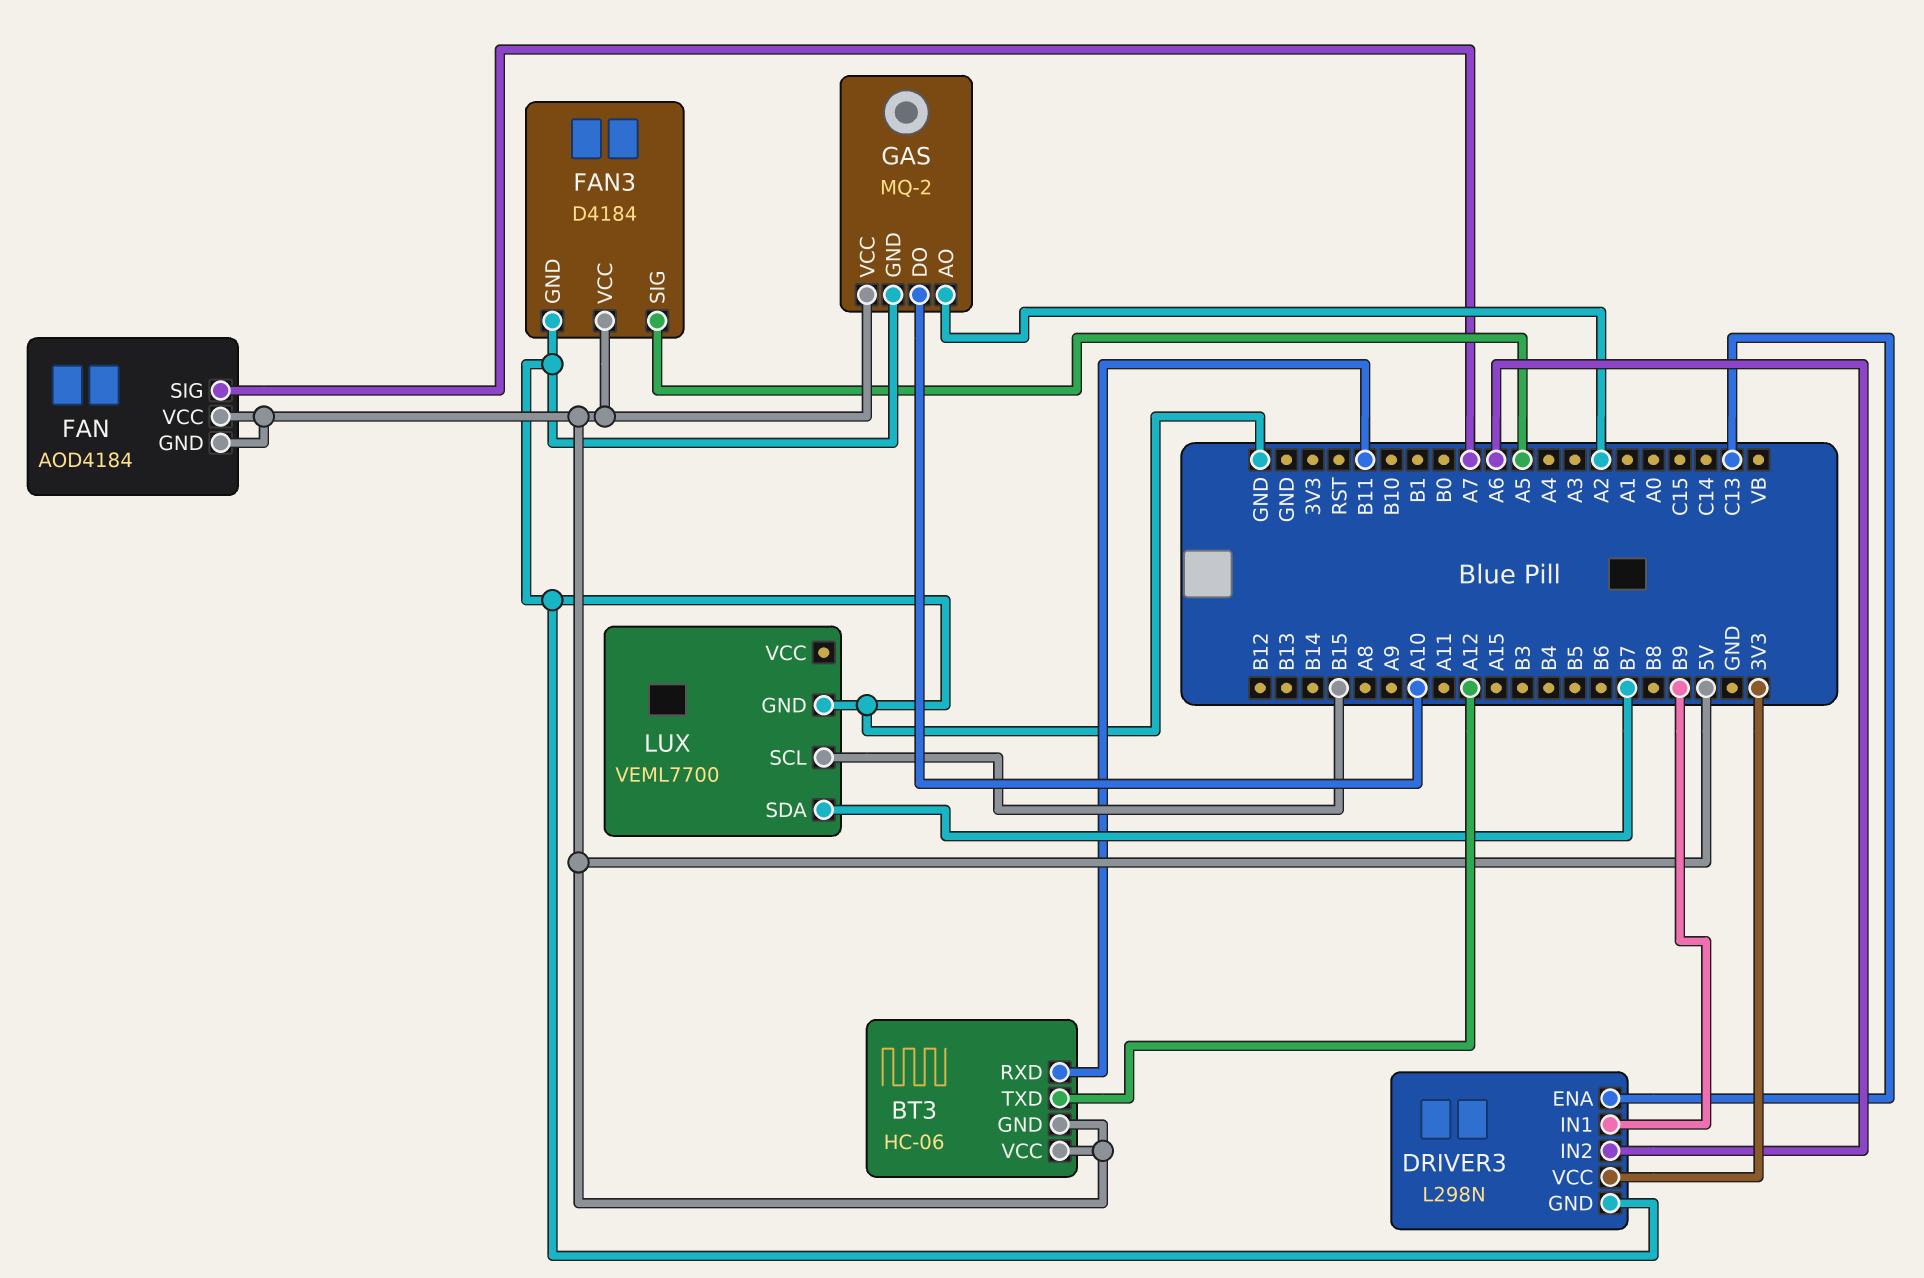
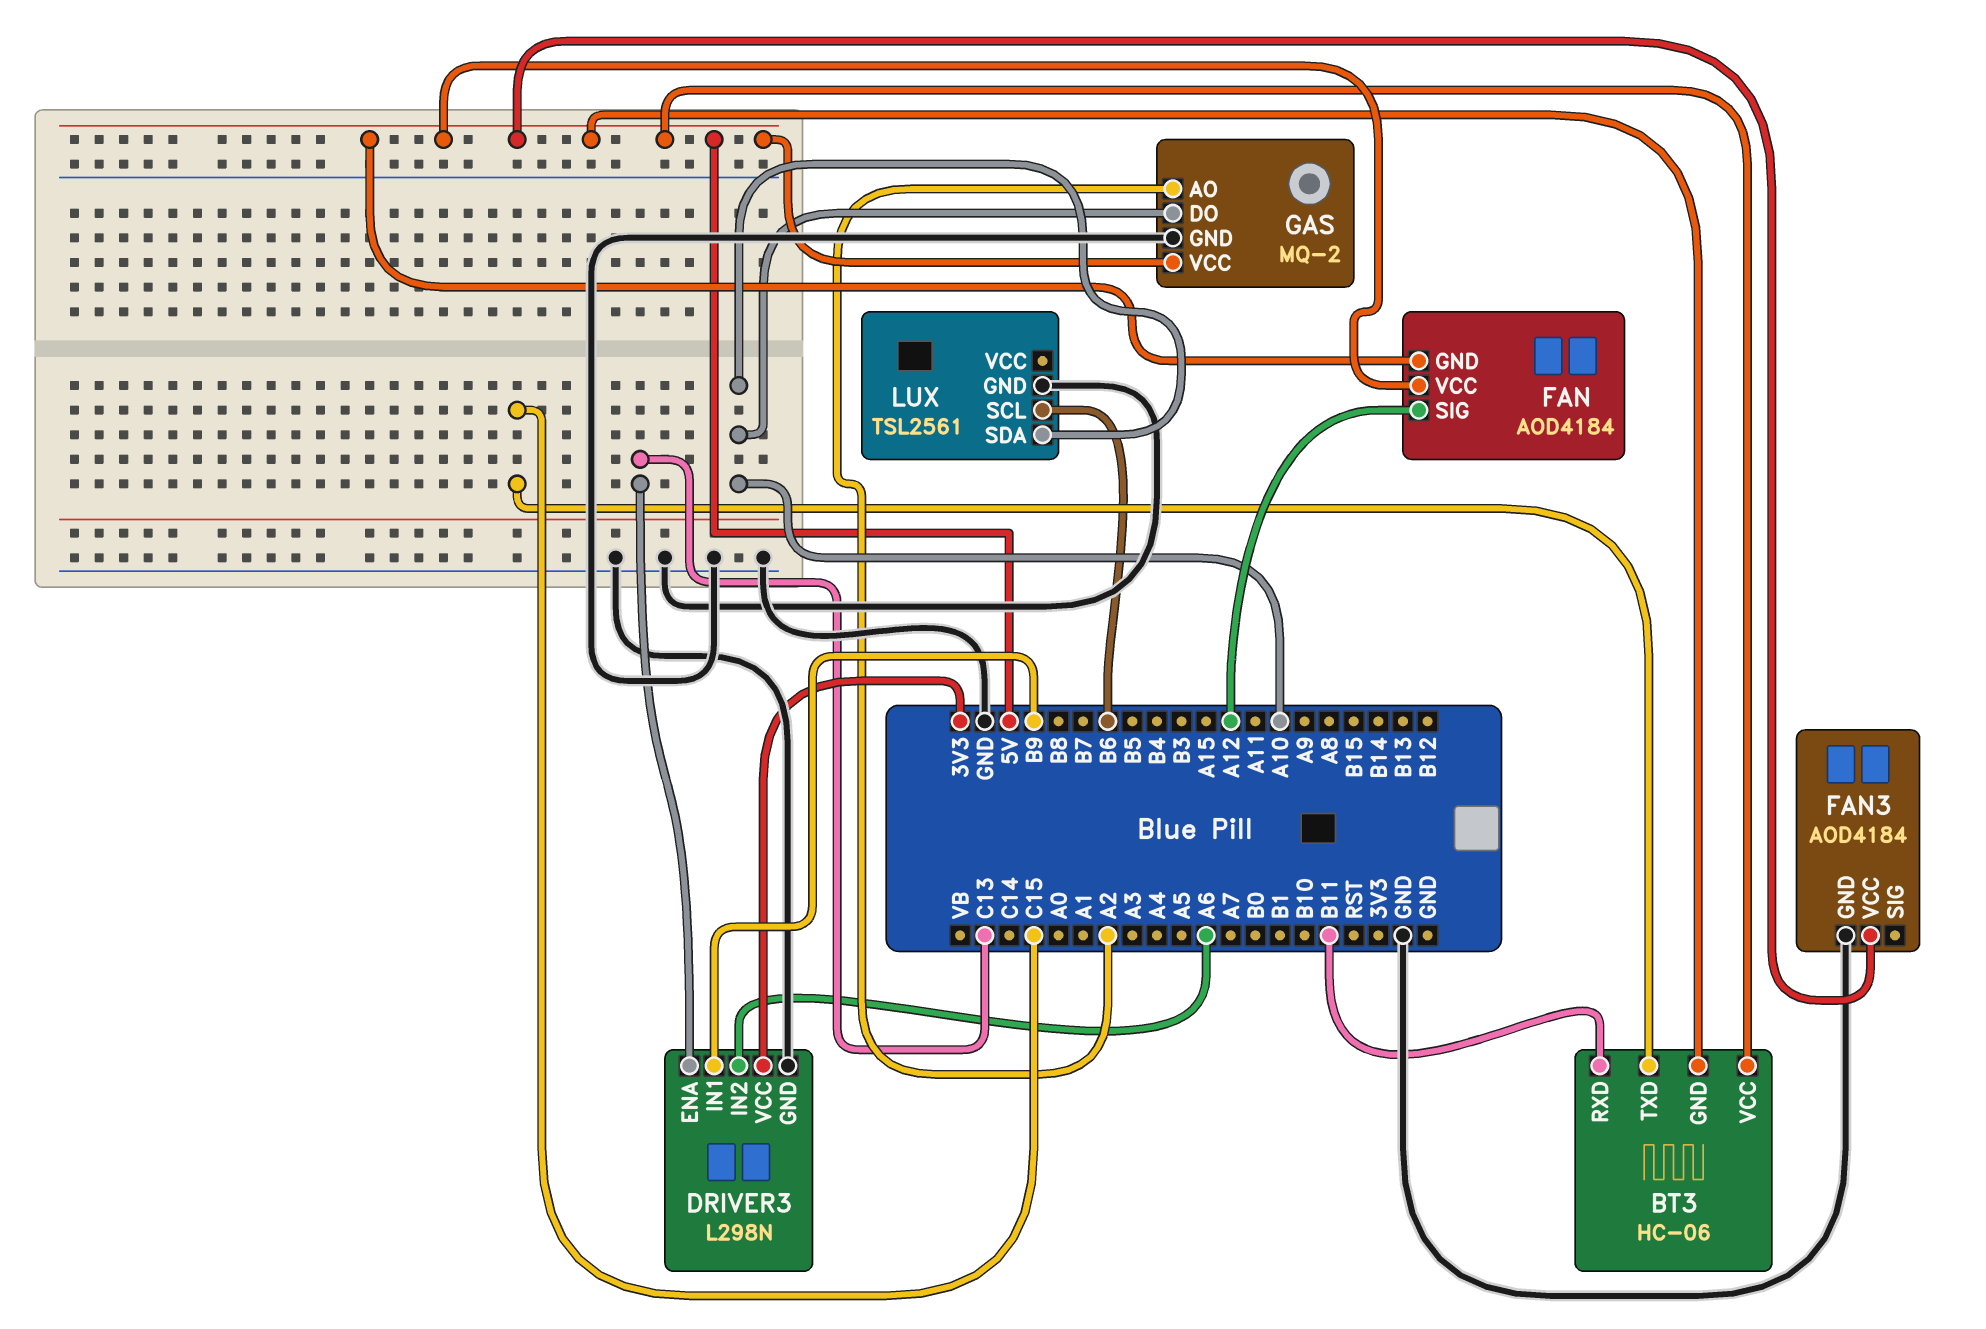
BT3 pin TXD: A12 -> C15
FAN pin SIG: A7 -> A12
FAN3: D4184 -> AOD4184
FAN3 pin SIG: A5 -> none
LUX: VEML7700 -> TSL2561
LUX pin SCL: B15 -> B6
LUX pin SDA: B7 -> A10

